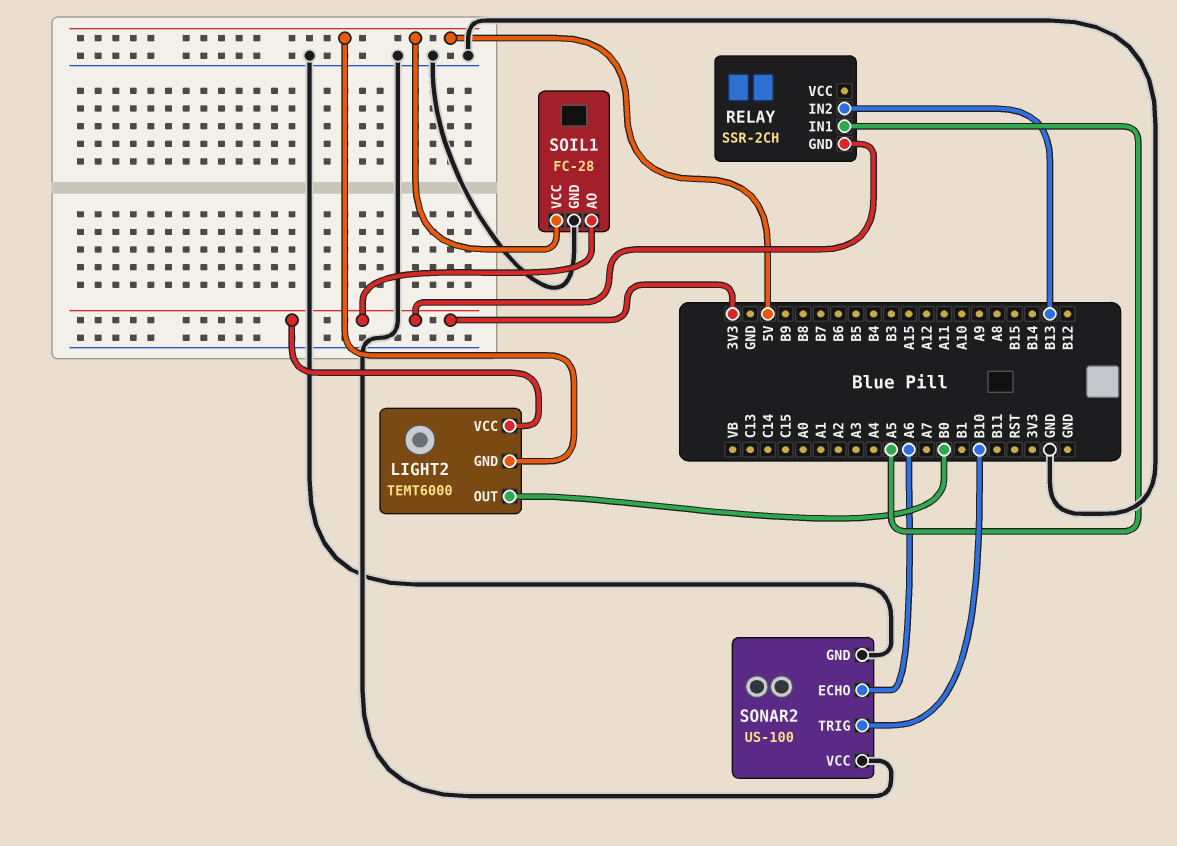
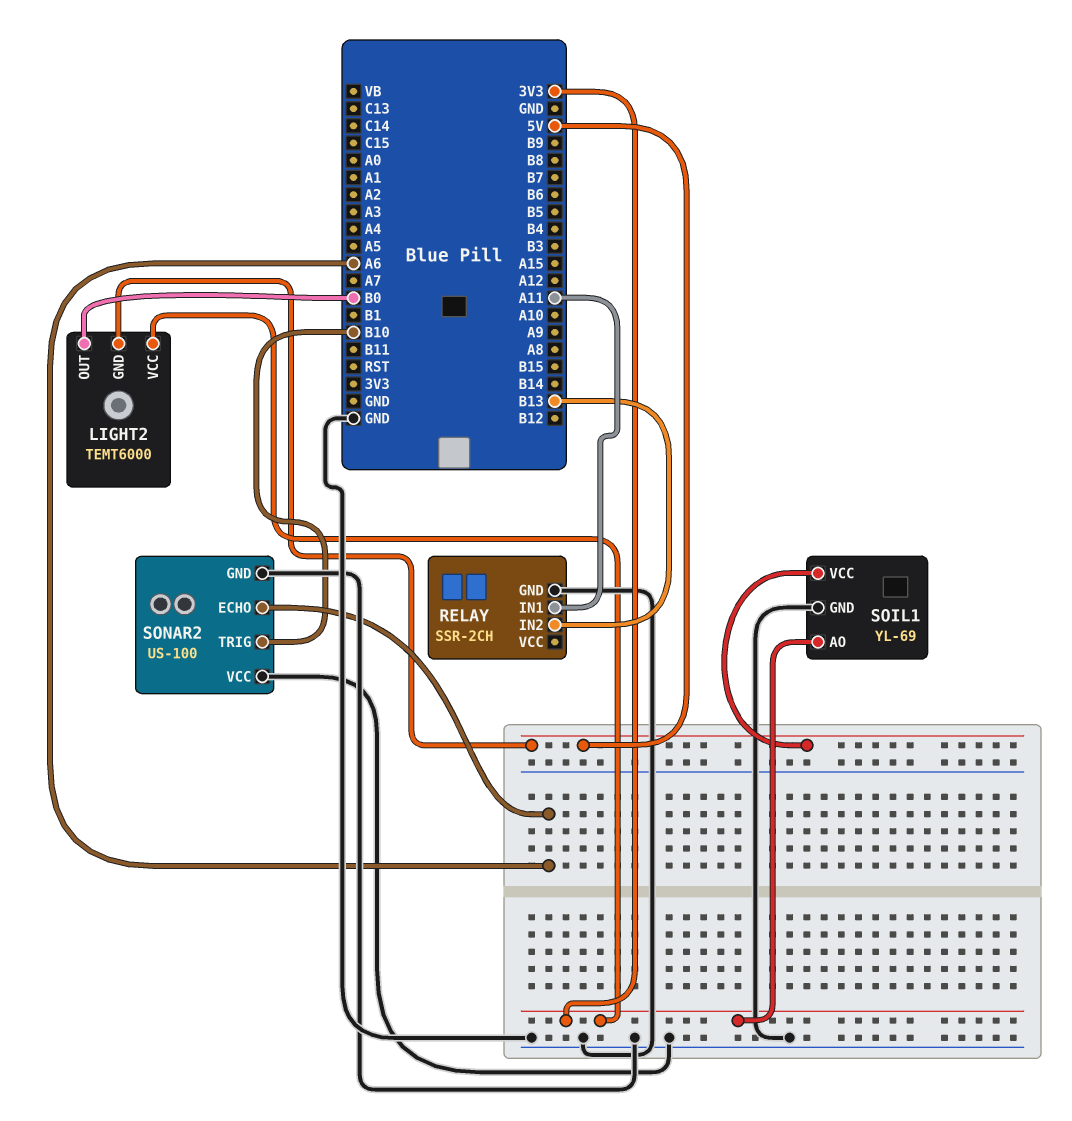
RELAY pin GND: 3V3 -> GND
RELAY pin IN1: A5 -> A11
SOIL1: FC-28 -> YL-69

